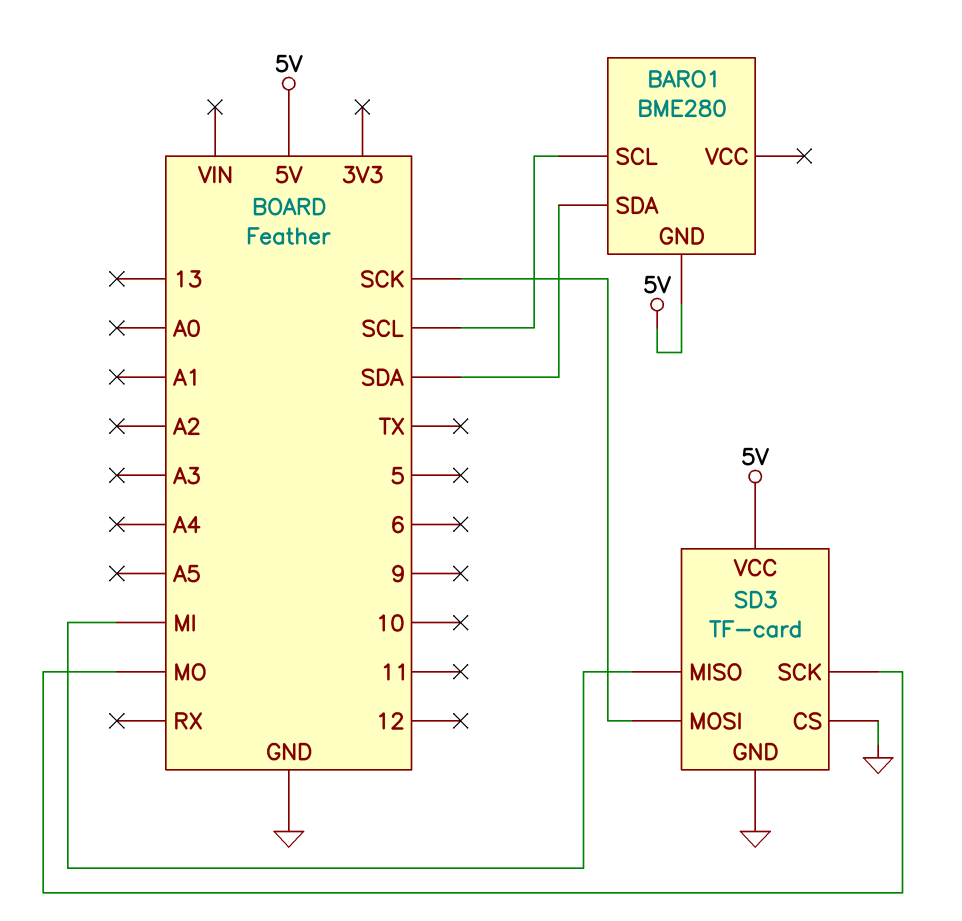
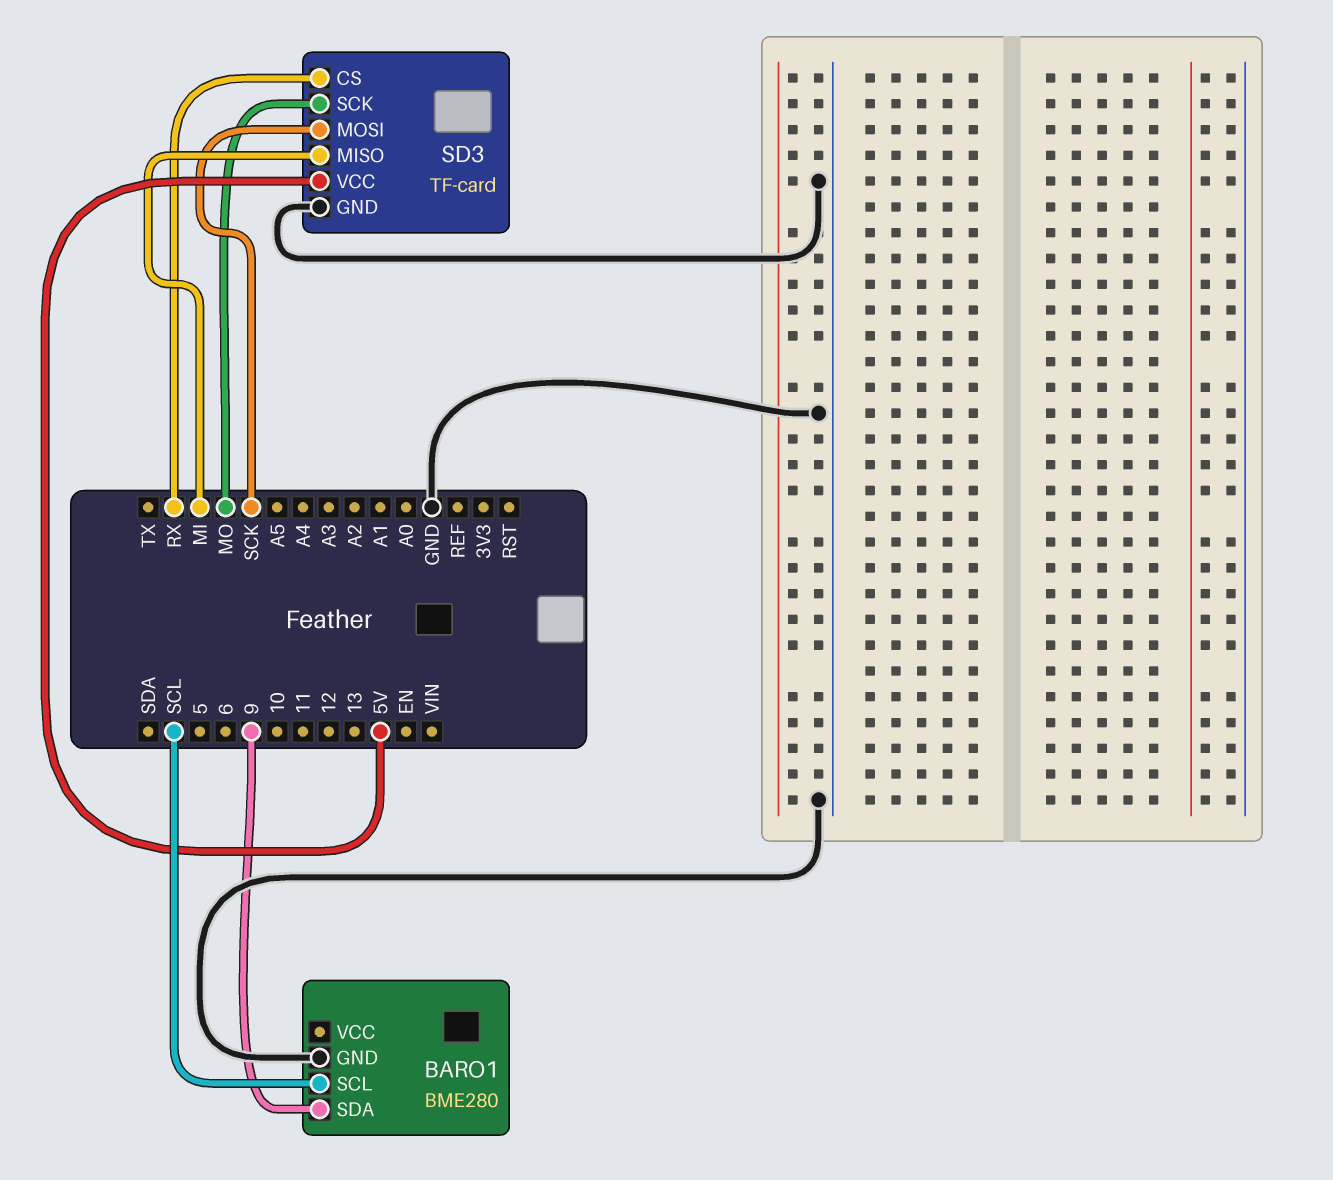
BARO1 pin GND: 5V -> GND
BARO1 pin SDA: SDA -> 9
SD3 pin CS: GND -> RX

